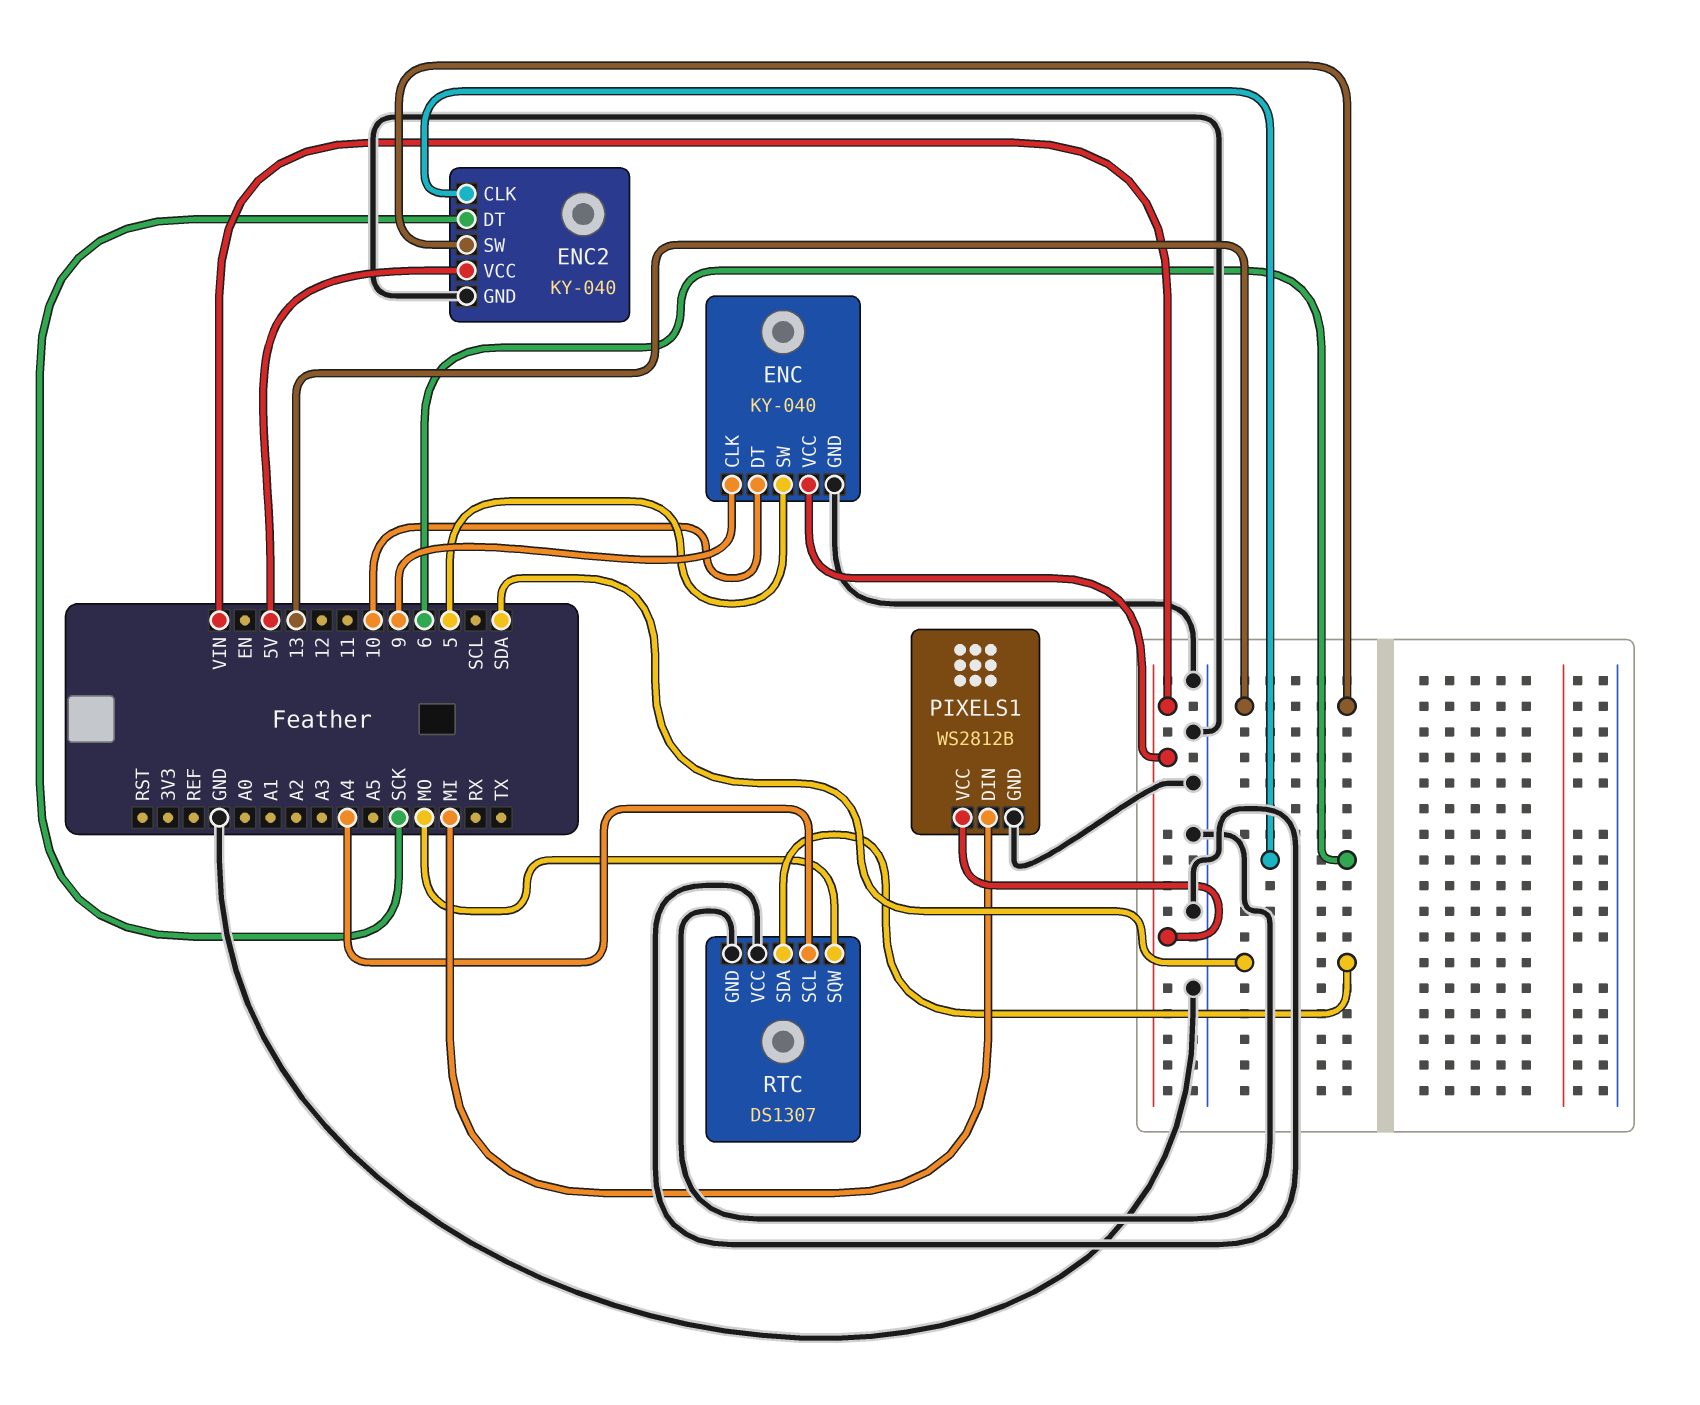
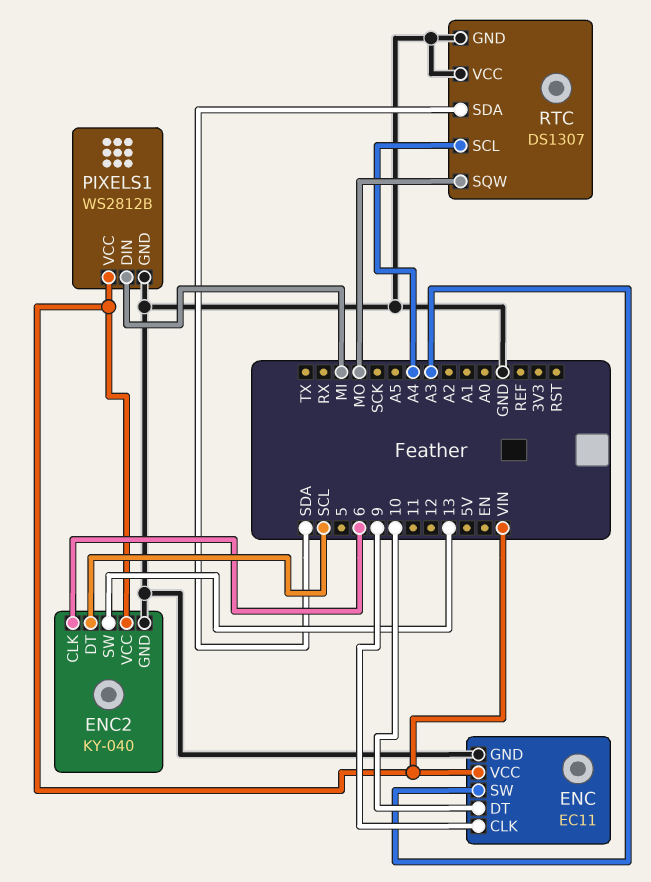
ENC: KY-040 -> EC11
ENC pin SW: 5 -> A3
ENC2 pin DT: SCK -> SCL
ENC2 pin VCC: 5V -> VIN

